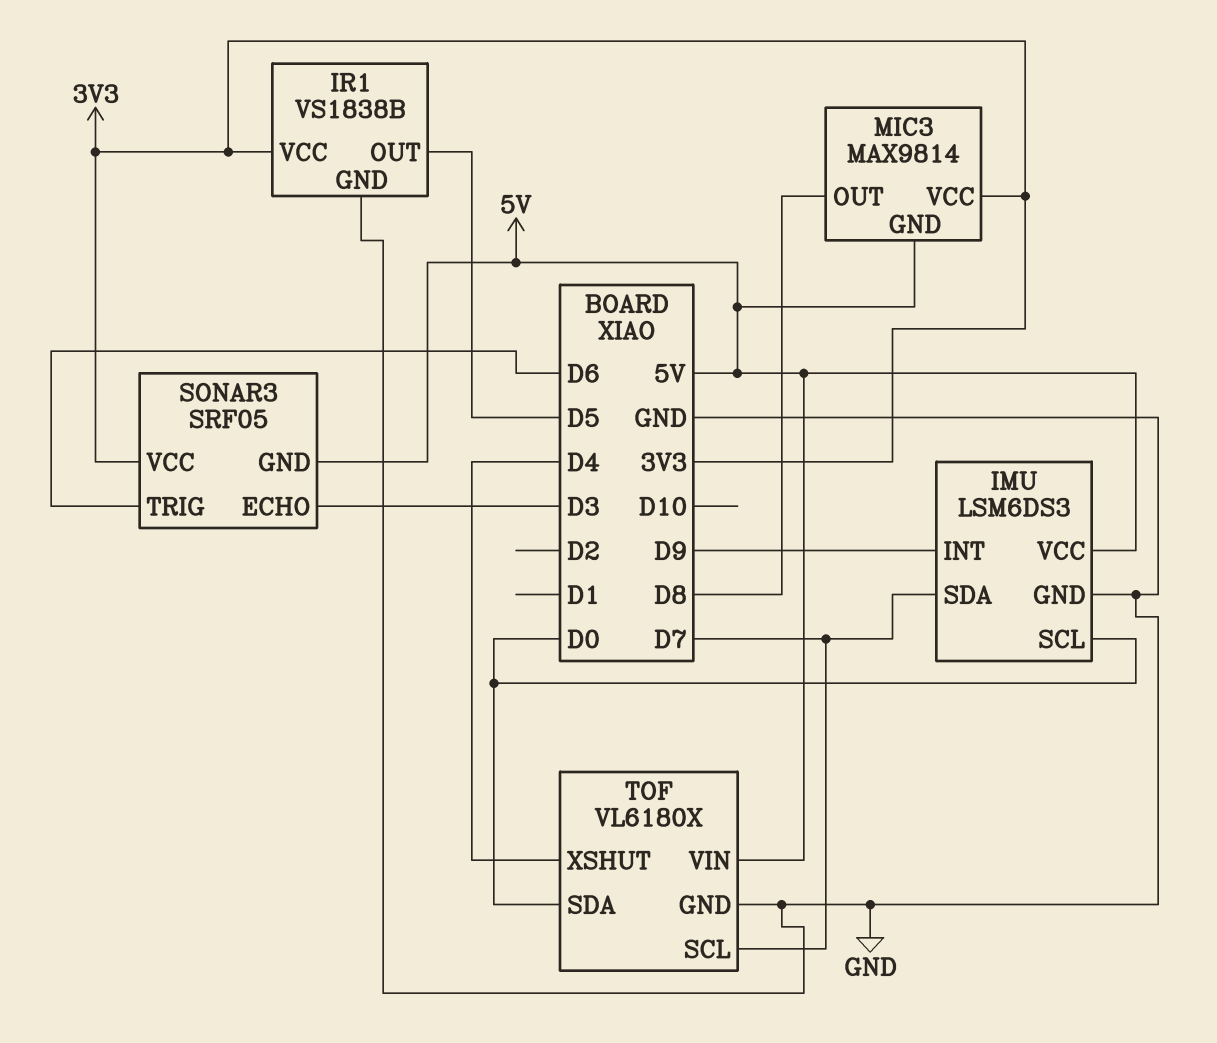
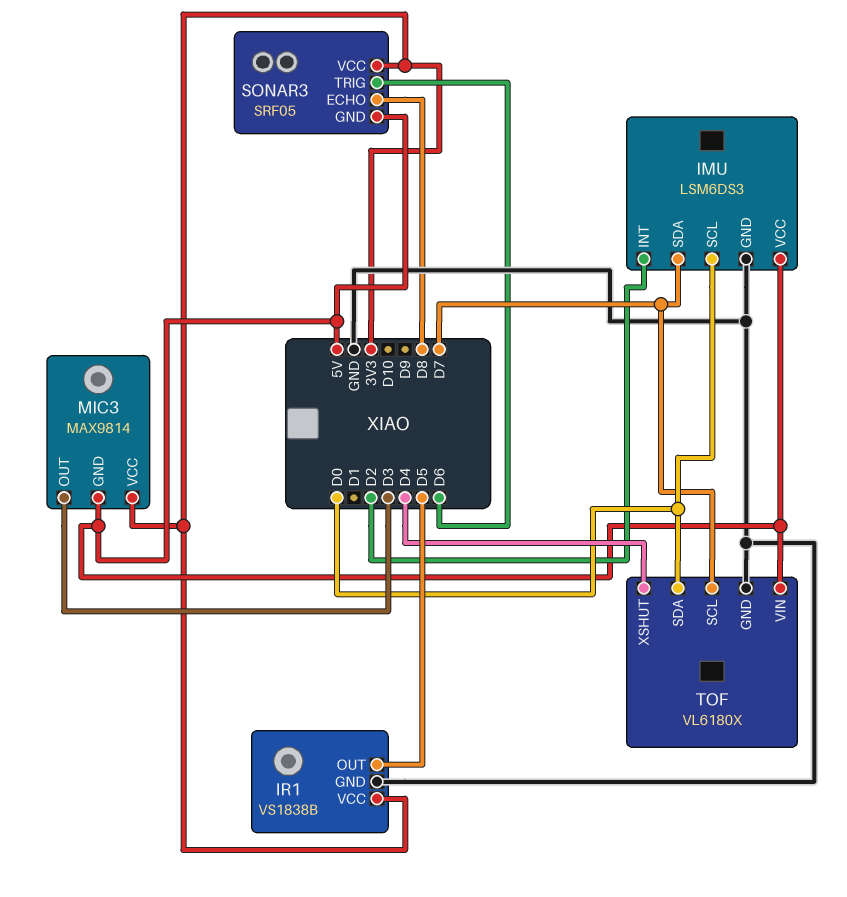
IMU pin INT: D9 -> D2
MIC3 pin OUT: D8 -> D3
SONAR3 pin ECHO: D3 -> D8

